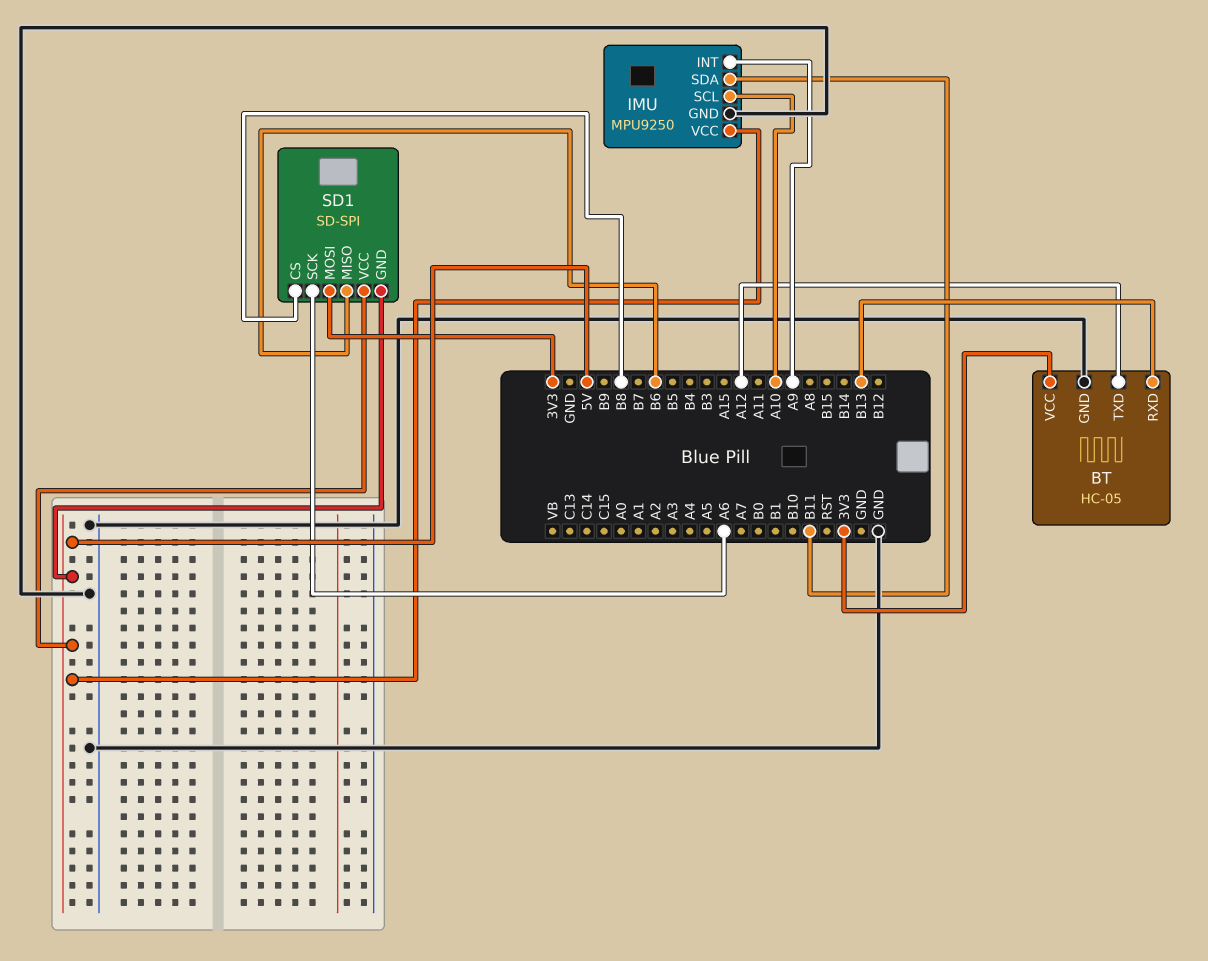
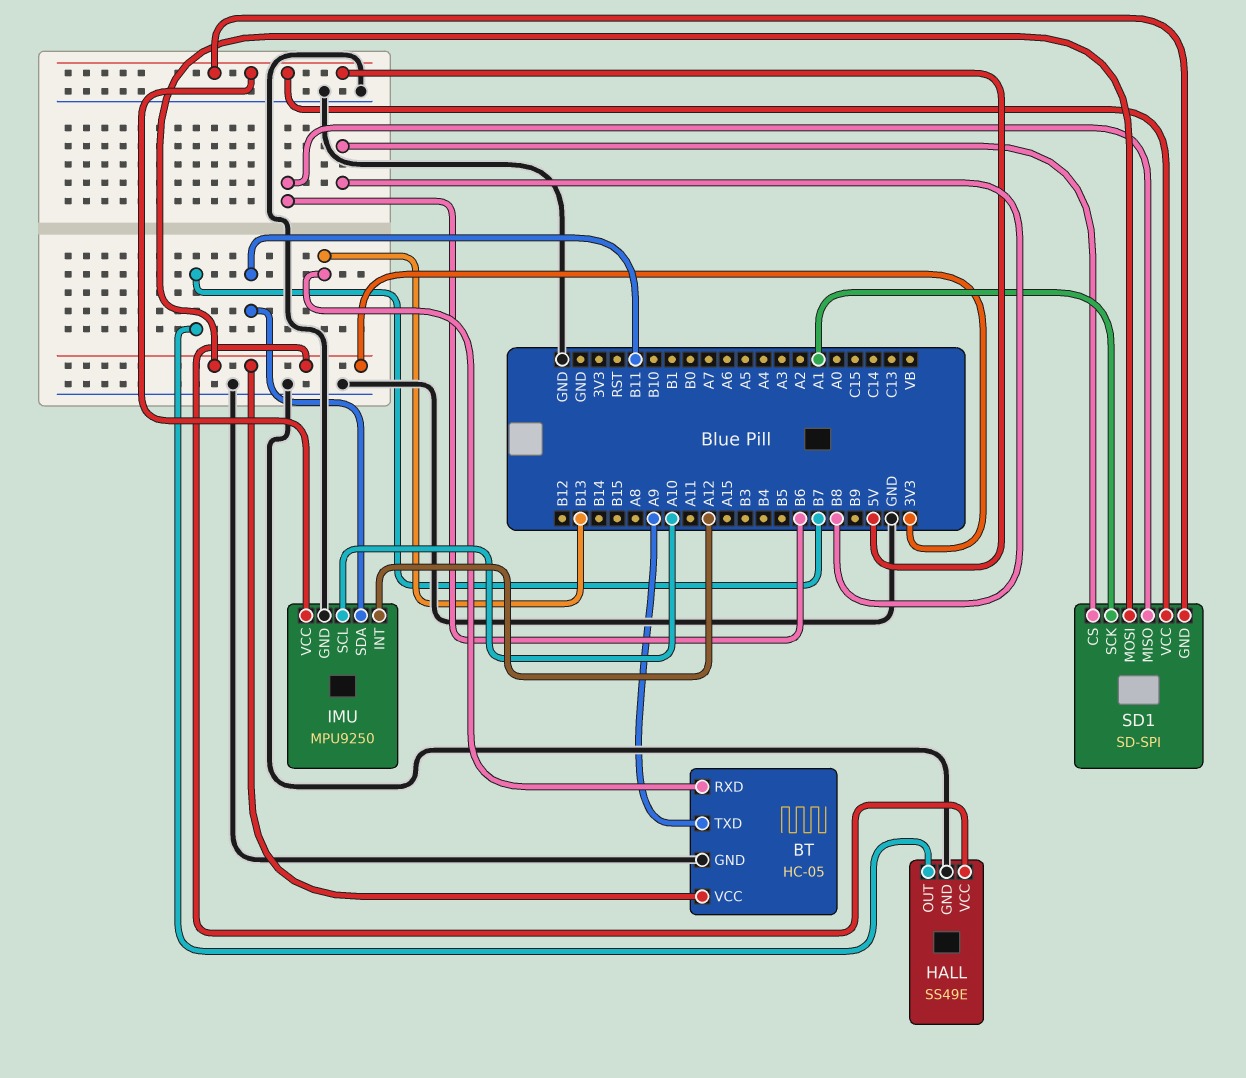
BT pin TXD: A12 -> A9
HALL: none -> SS49E
HALL pin GND: none -> GND
HALL pin OUT: none -> B7
HALL pin VCC: none -> 3V3
IMU pin INT: A9 -> A12
SD1 pin SCK: A6 -> A1

